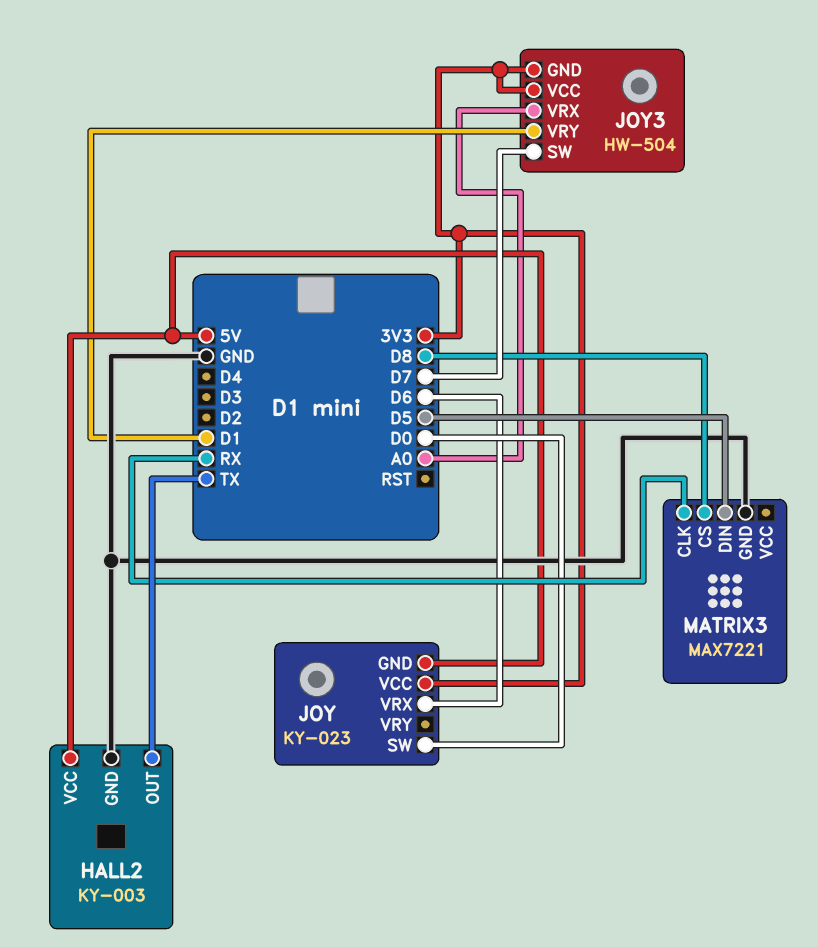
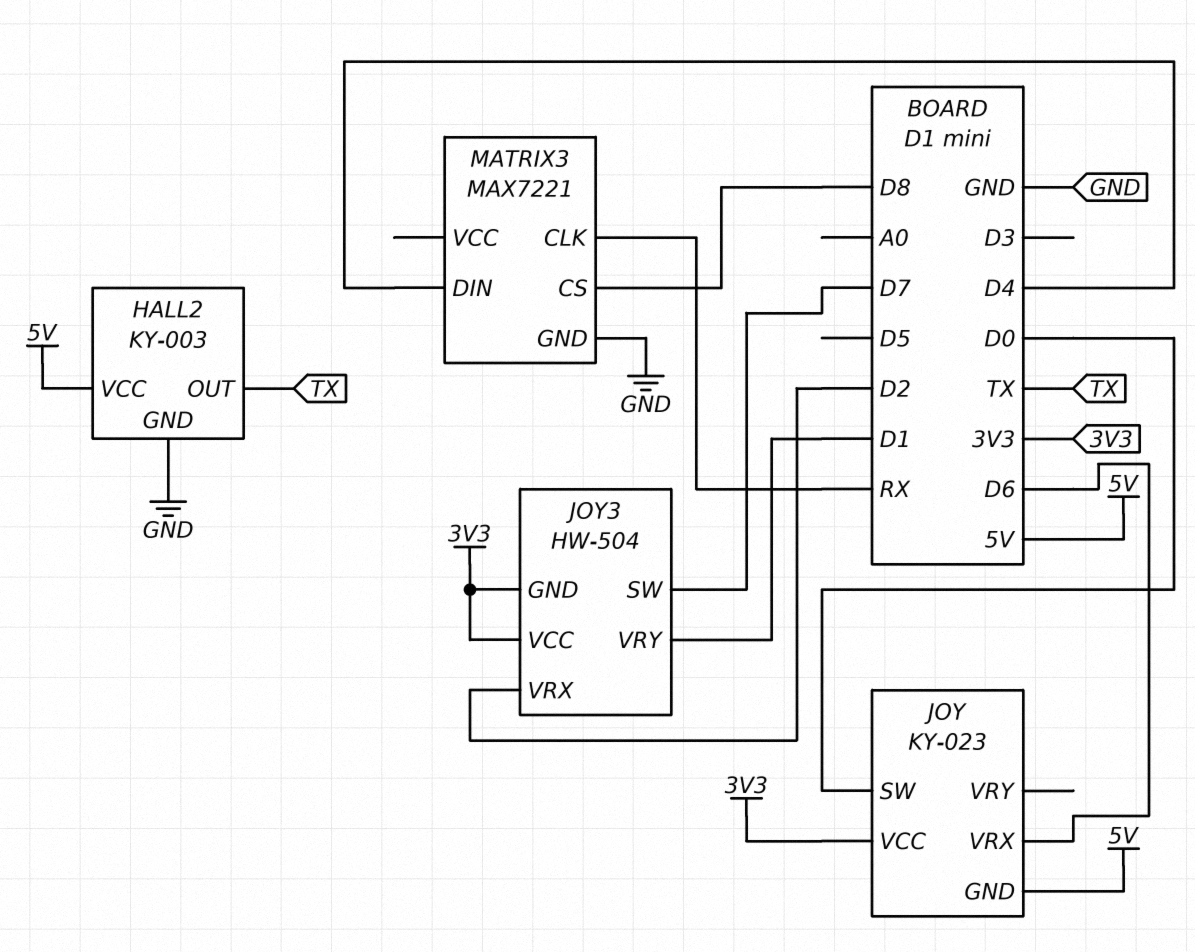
JOY3 pin VRX: A0 -> D2
MATRIX3 pin DIN: D5 -> D4

